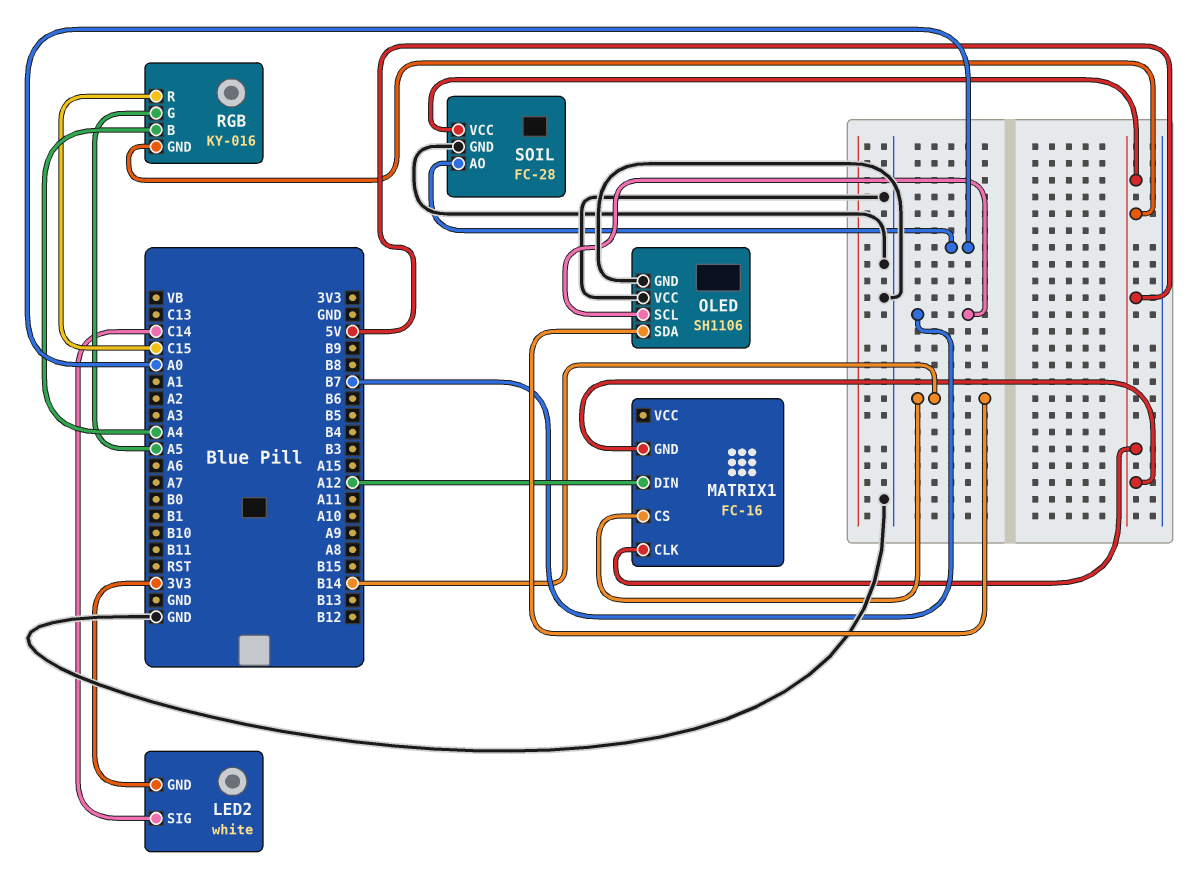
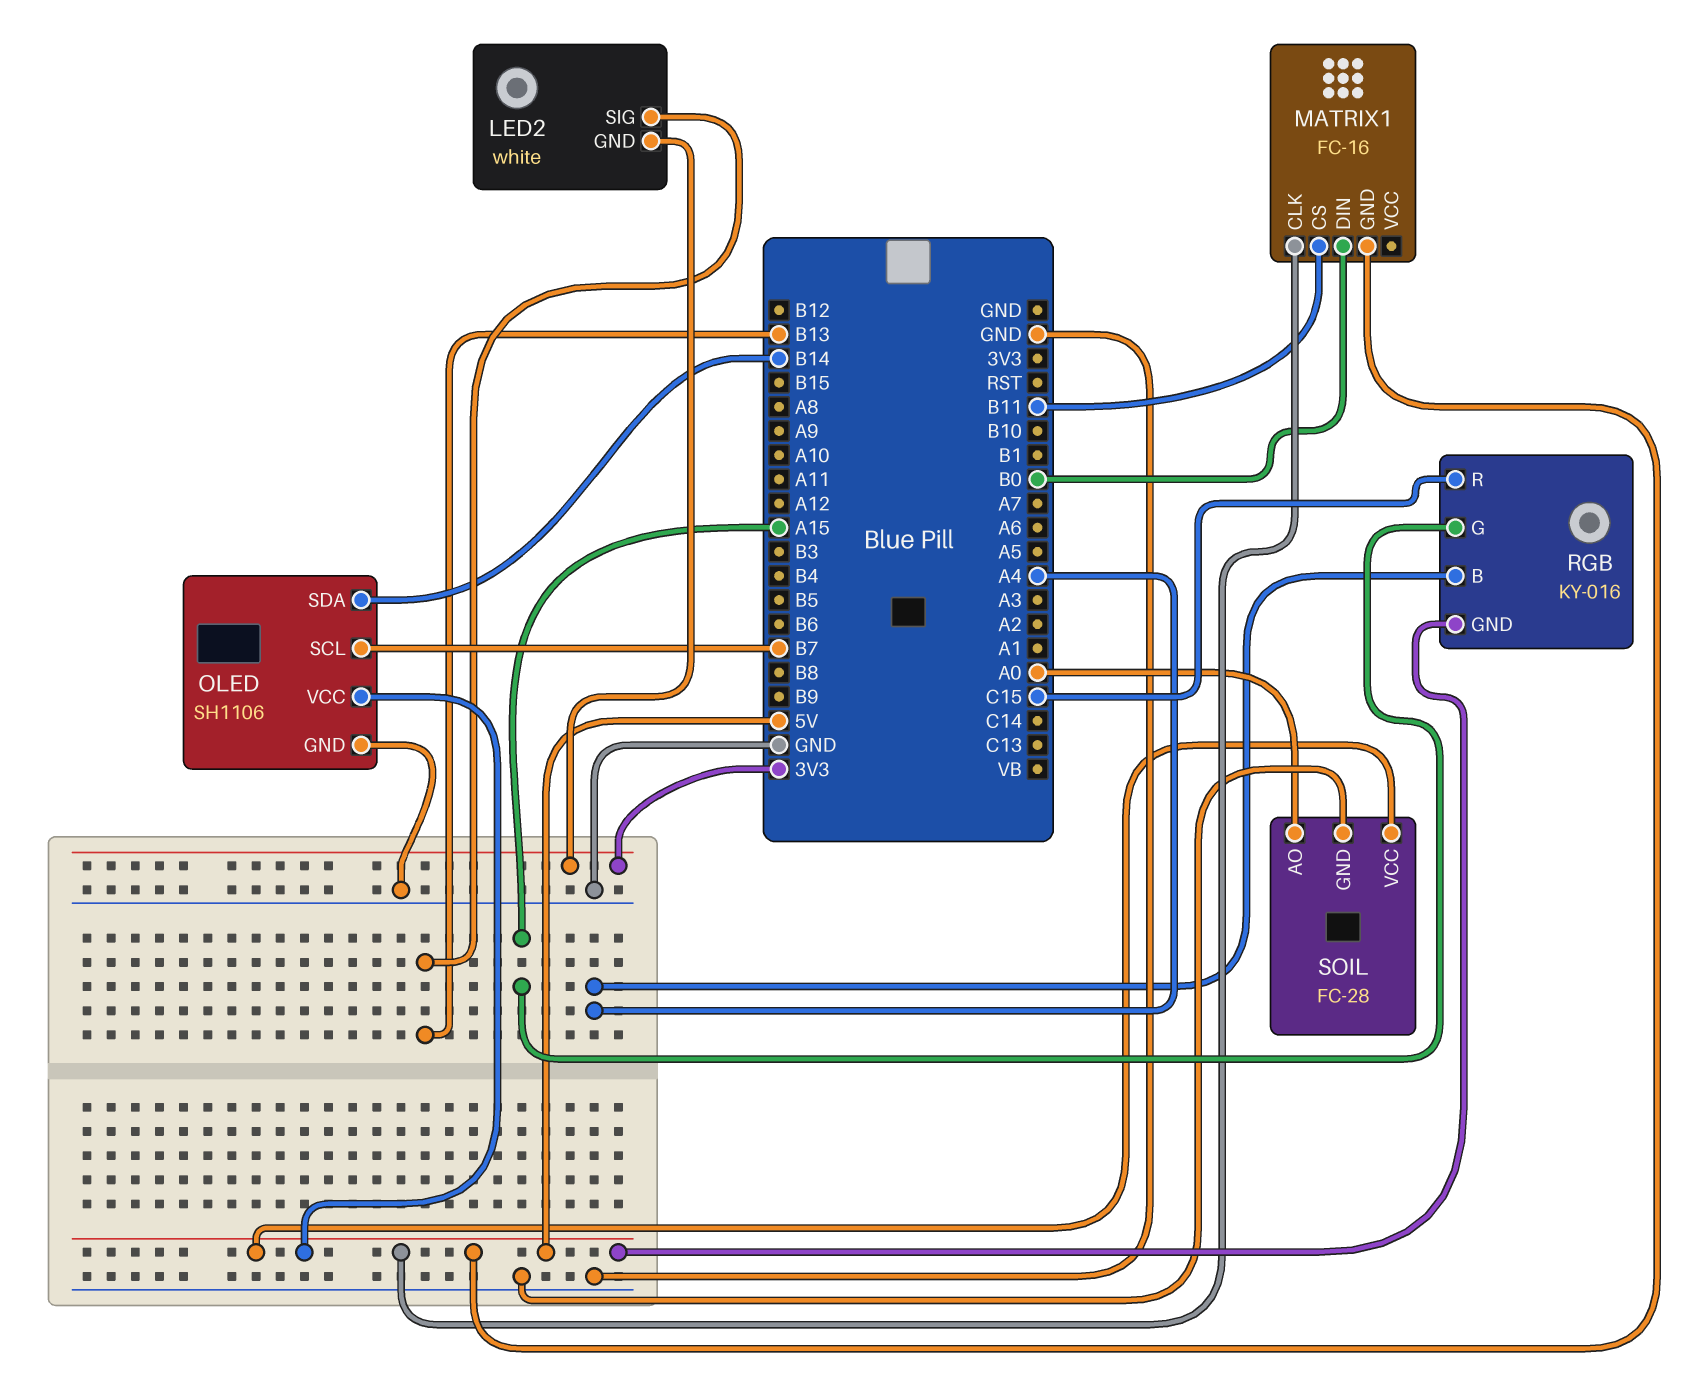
LED2 pin SIG: C14 -> B13
MATRIX1 pin CS: B14 -> B11
MATRIX1 pin DIN: A12 -> B0
OLED pin VCC: GND -> 5V
RGB pin G: A5 -> A15

